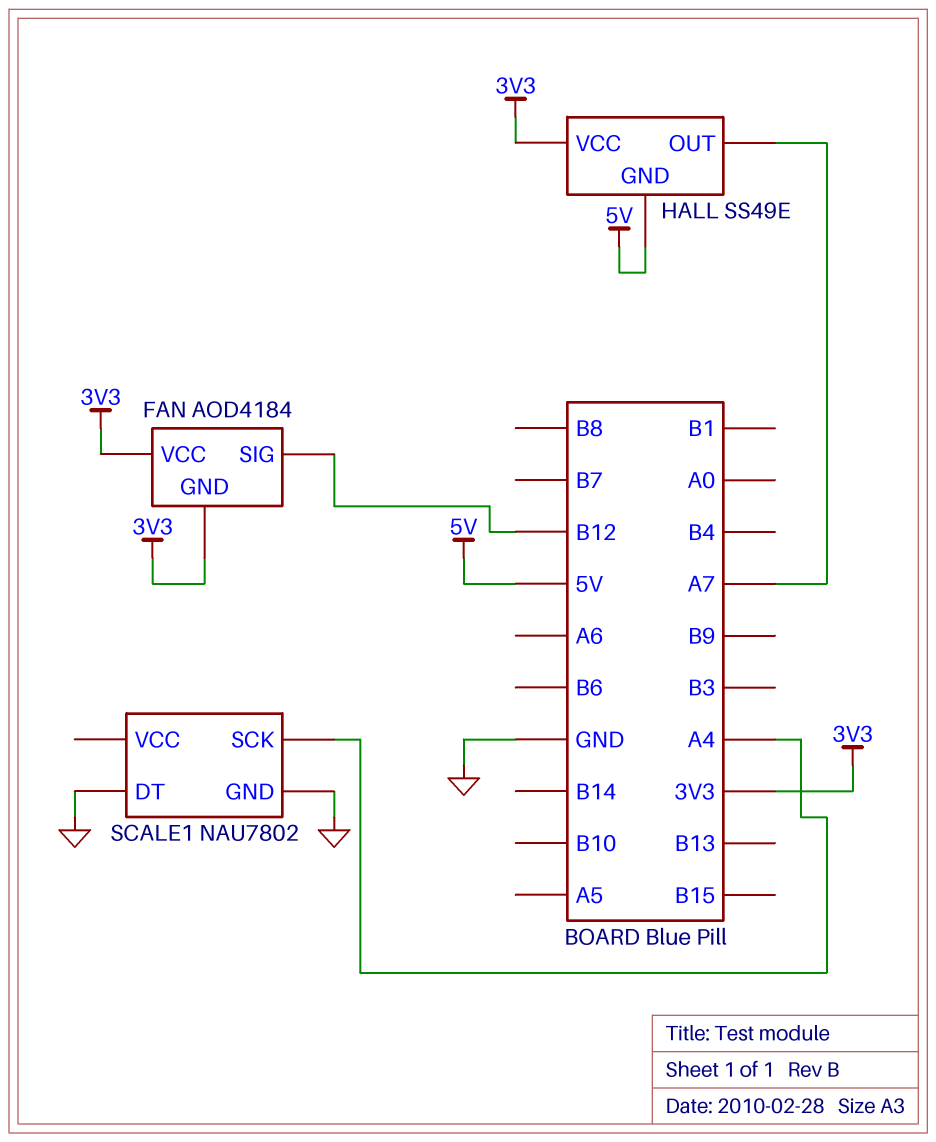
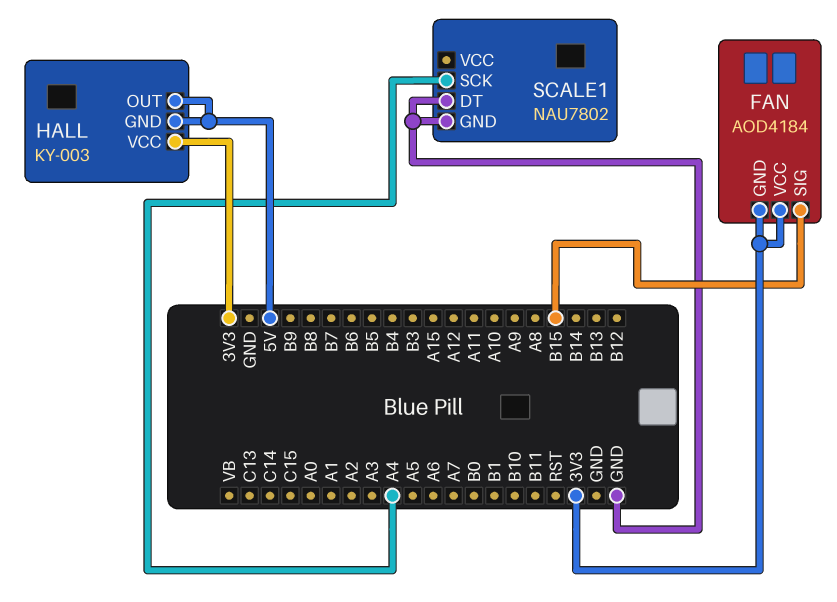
FAN pin SIG: B12 -> B15
HALL: SS49E -> KY-003
HALL pin OUT: A7 -> 5V

